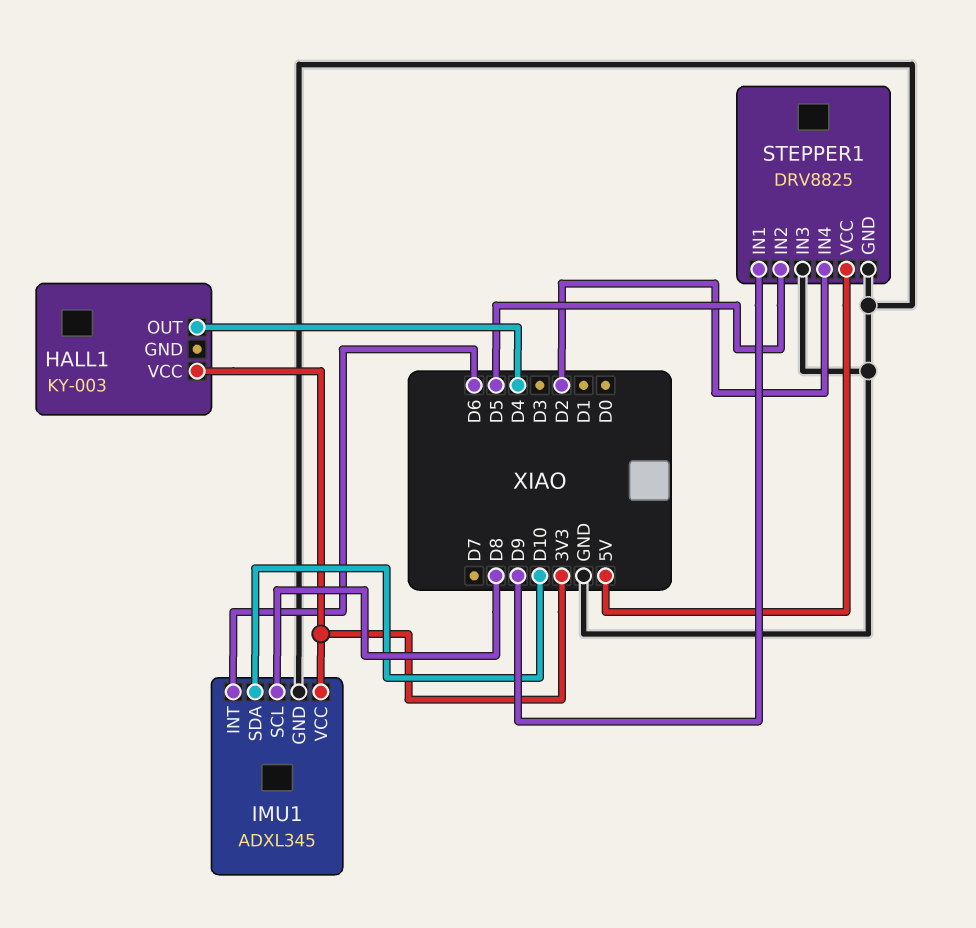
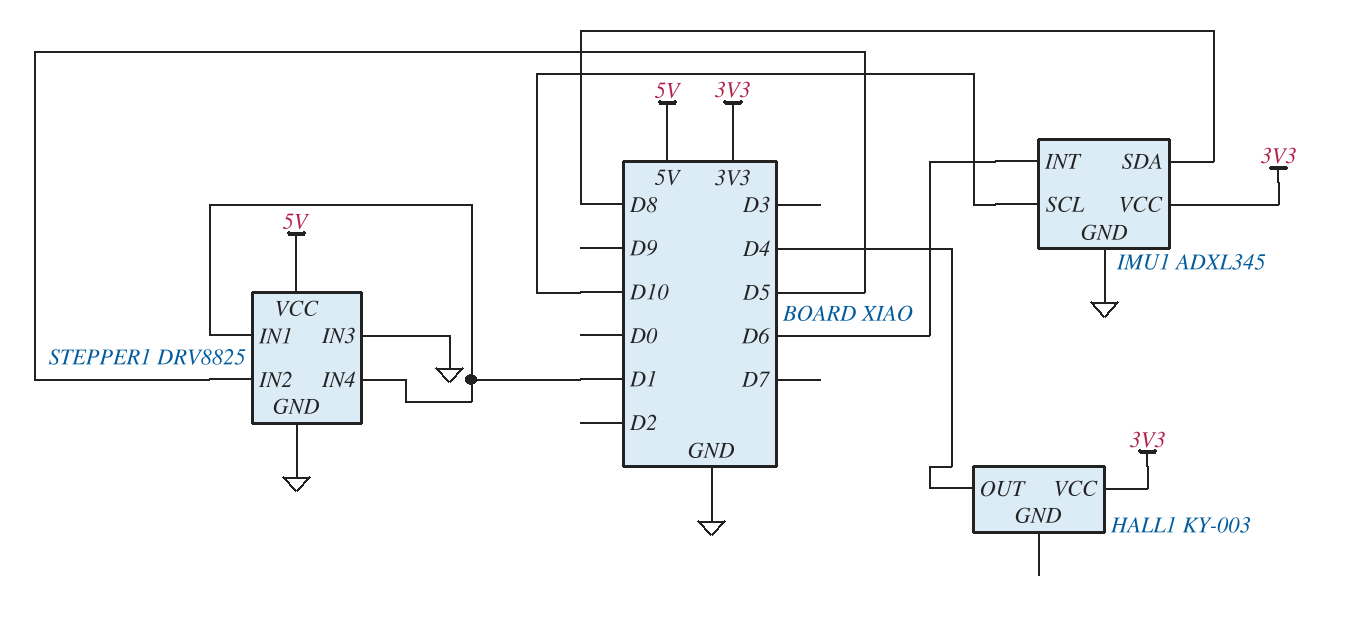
IMU1 pin SCL: D8 -> D10
IMU1 pin SDA: D10 -> D8
STEPPER1 pin IN1: D9 -> D1
STEPPER1 pin IN4: D2 -> D1

